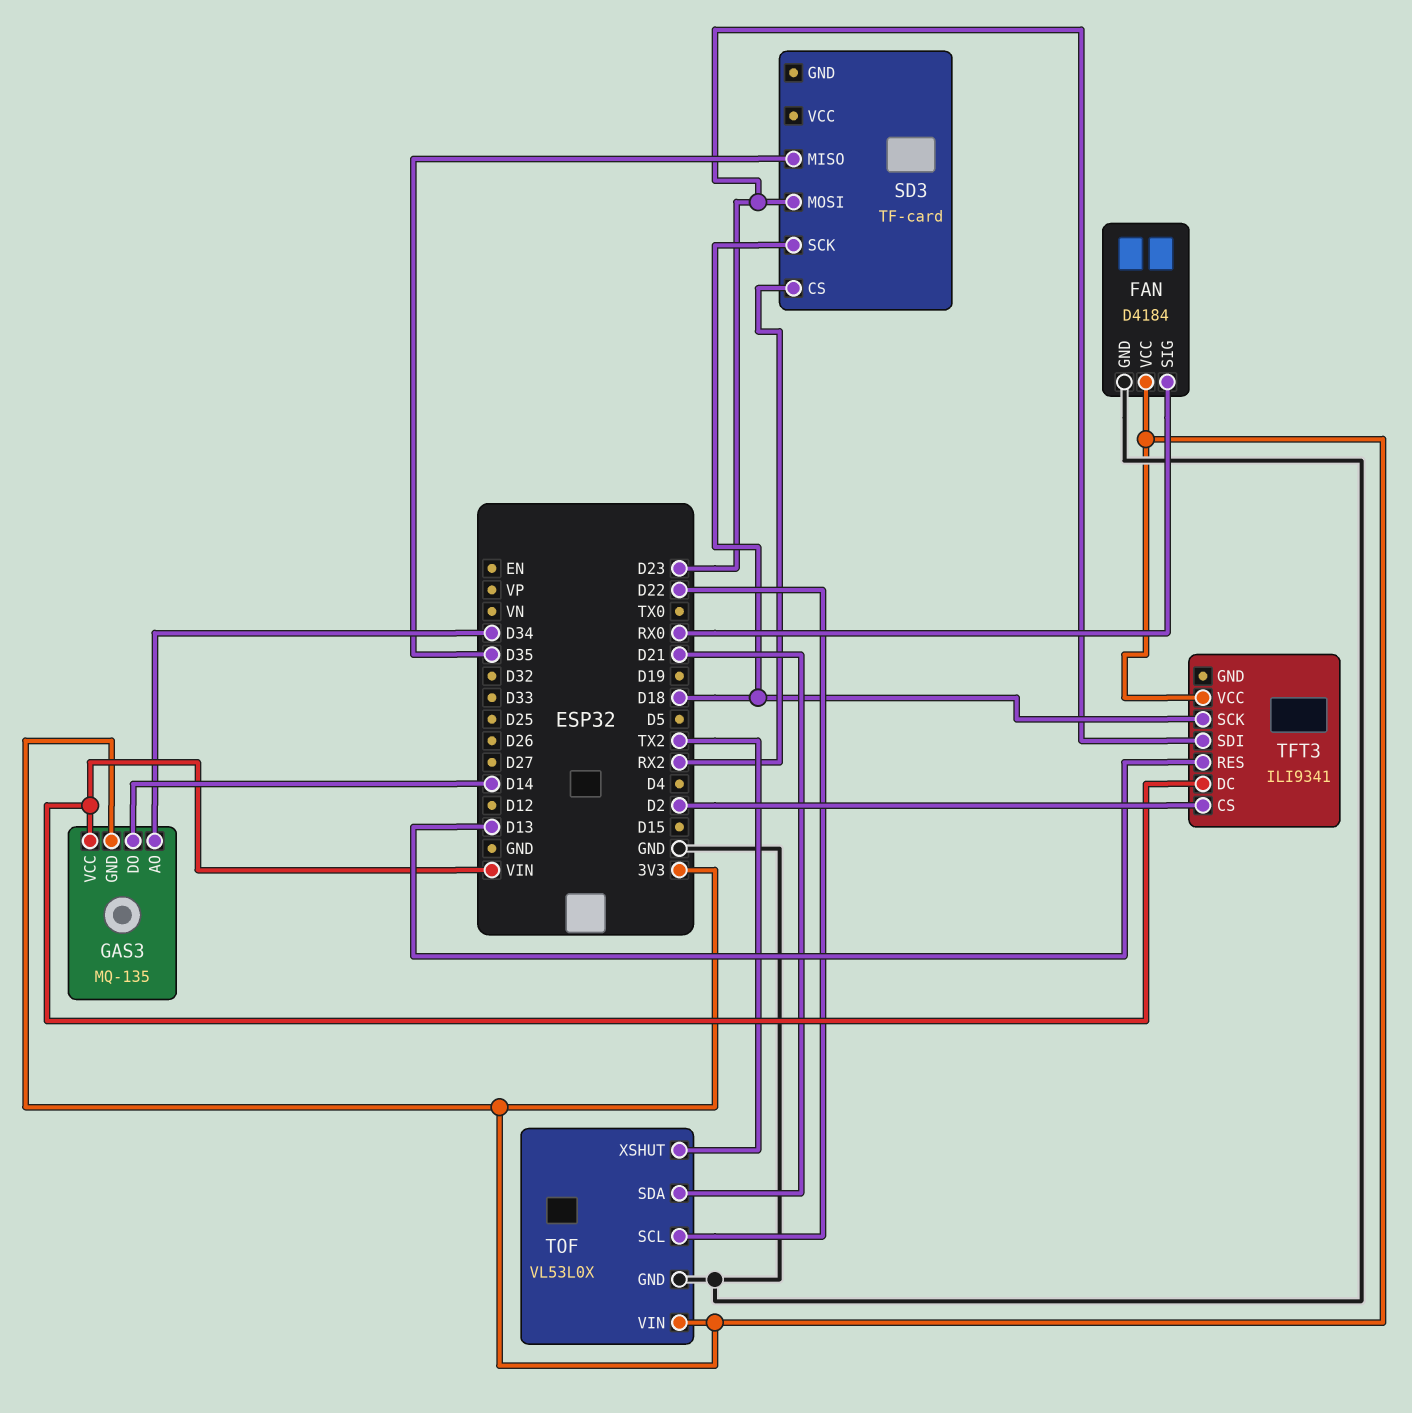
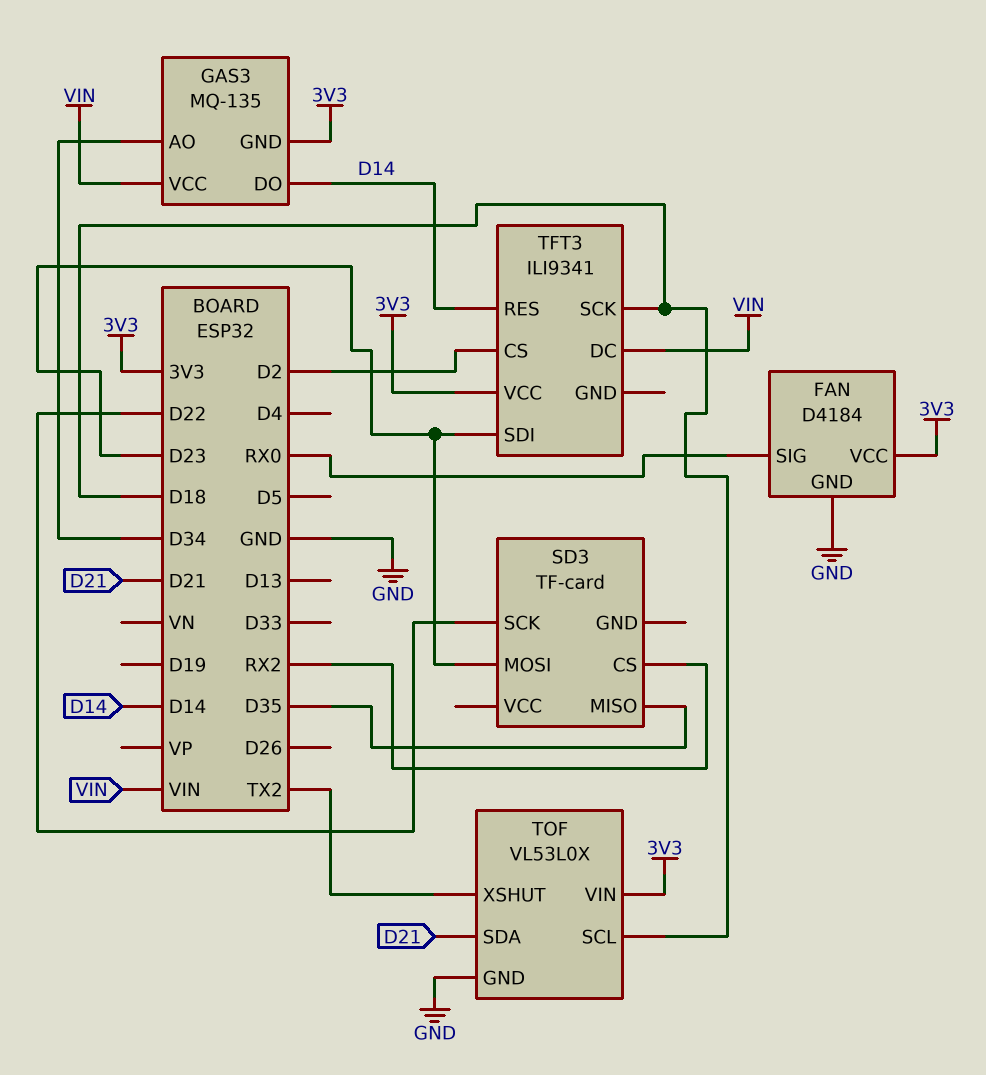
SD3 pin SCK: D18 -> D22
TFT3 pin RES: D13 -> D14
TOF pin SCL: D22 -> D18

